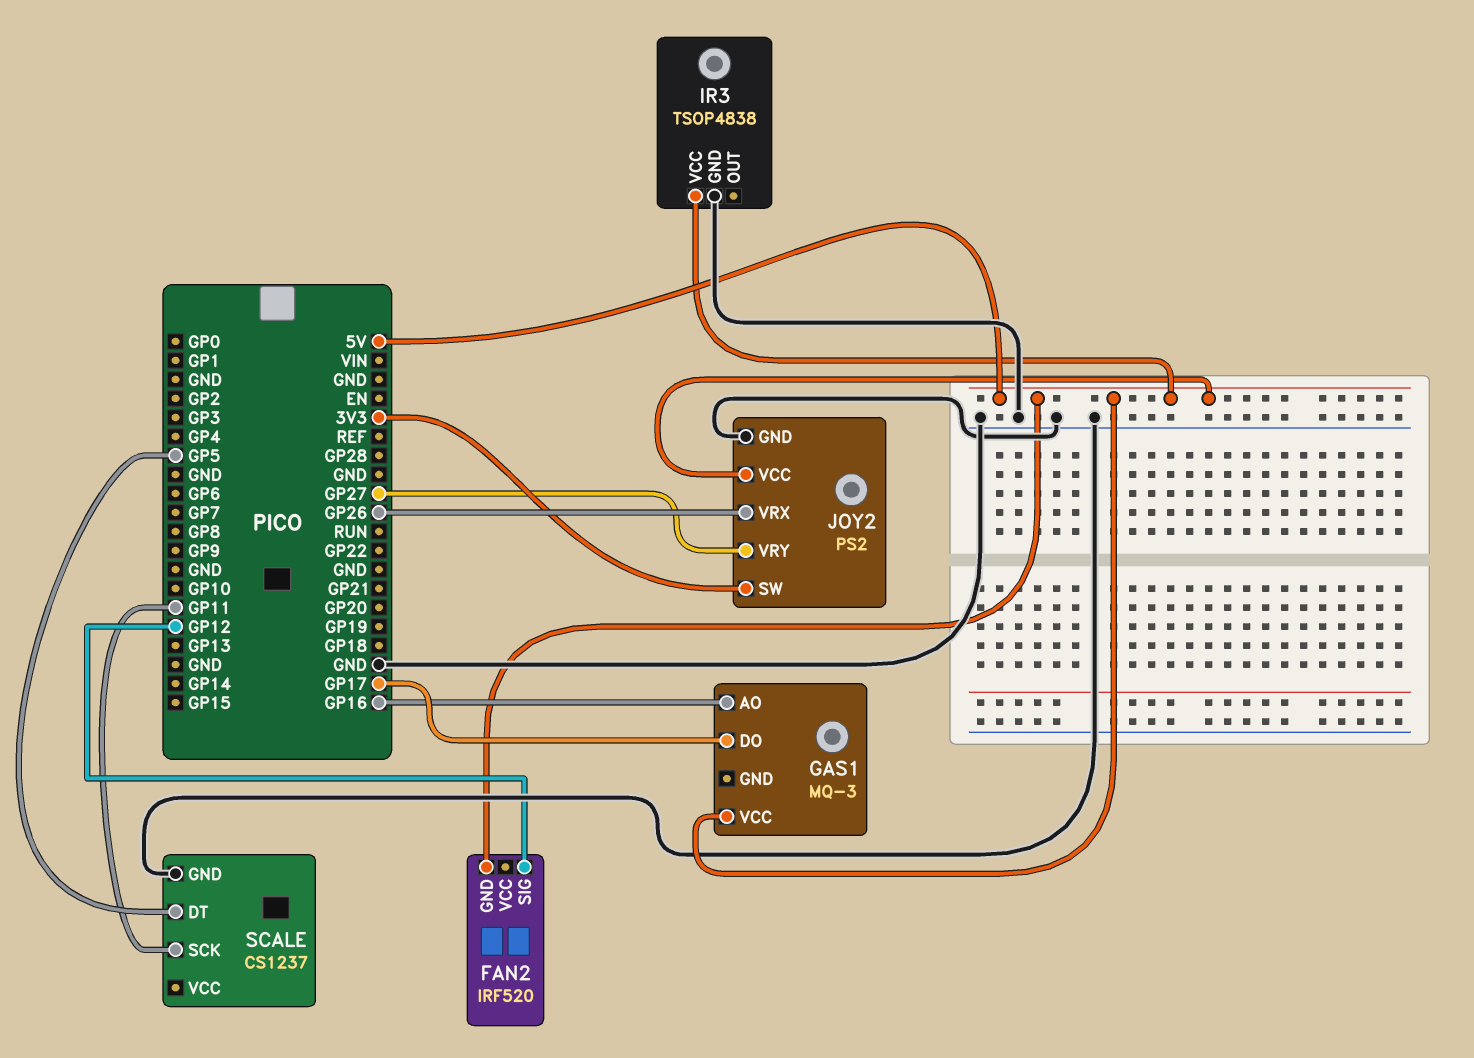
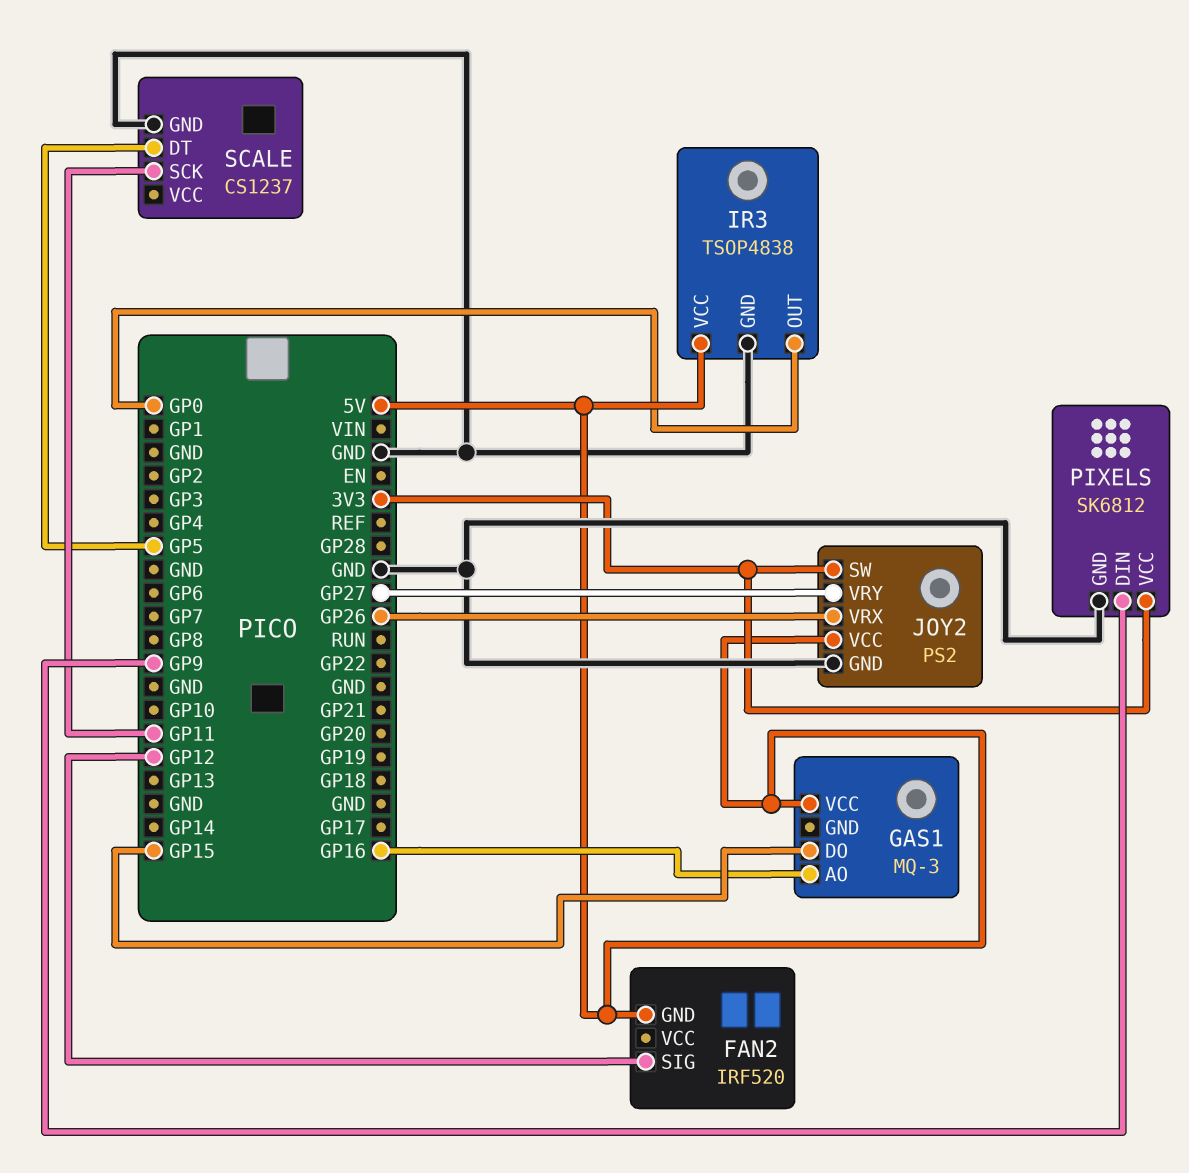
GAS1 pin DO: GP17 -> GP15
IR3 pin OUT: none -> GP0
PIXELS: none -> SK6812
PIXELS pin DIN: none -> GP9
PIXELS pin GND: none -> GND
PIXELS pin VCC: none -> 3V3

